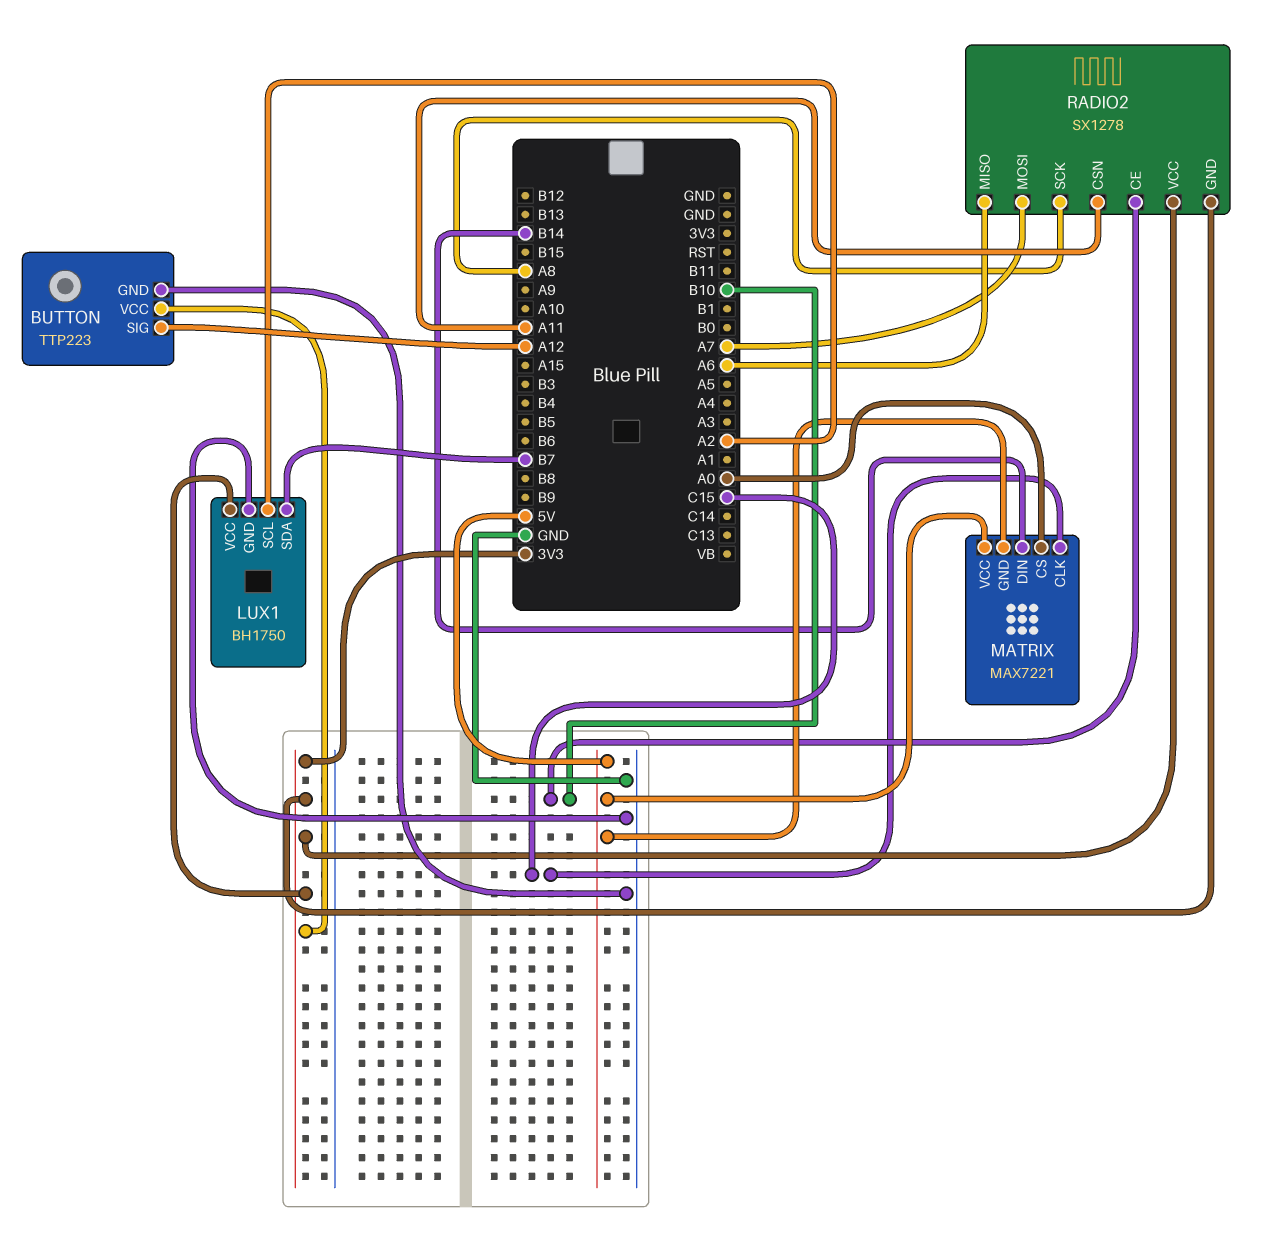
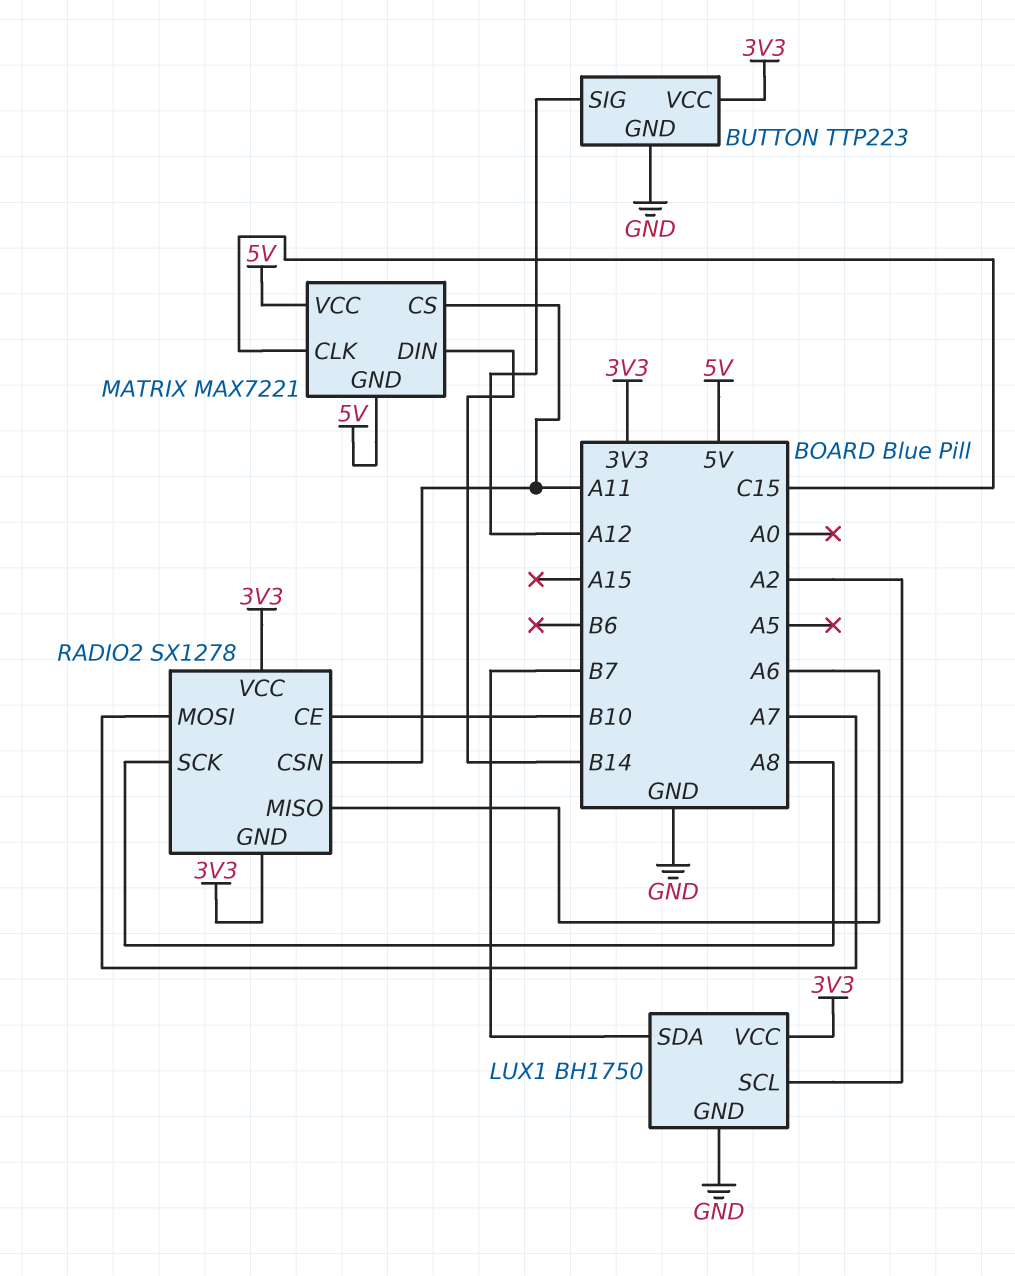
MATRIX pin CS: A0 -> A11

